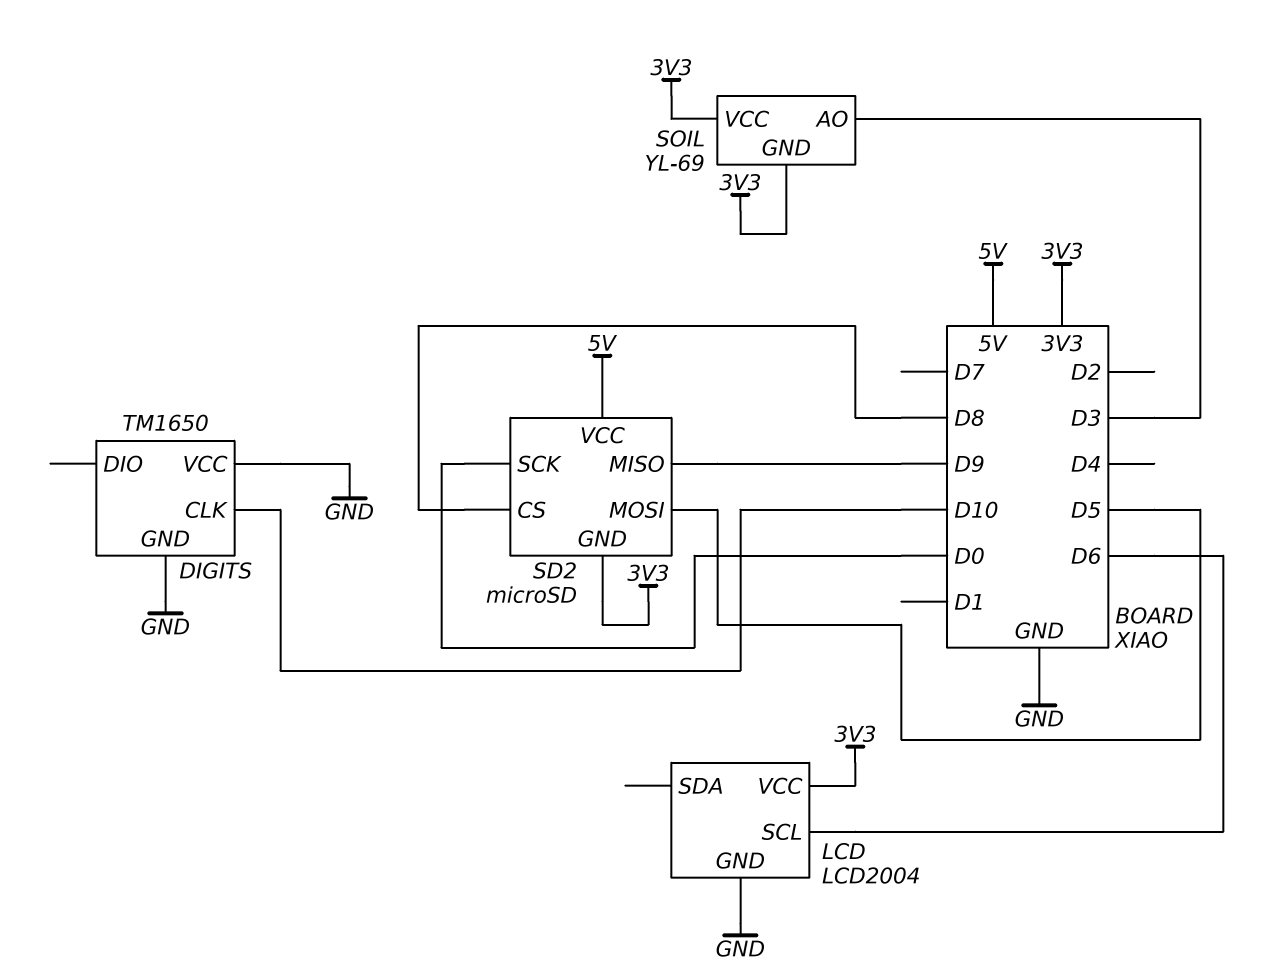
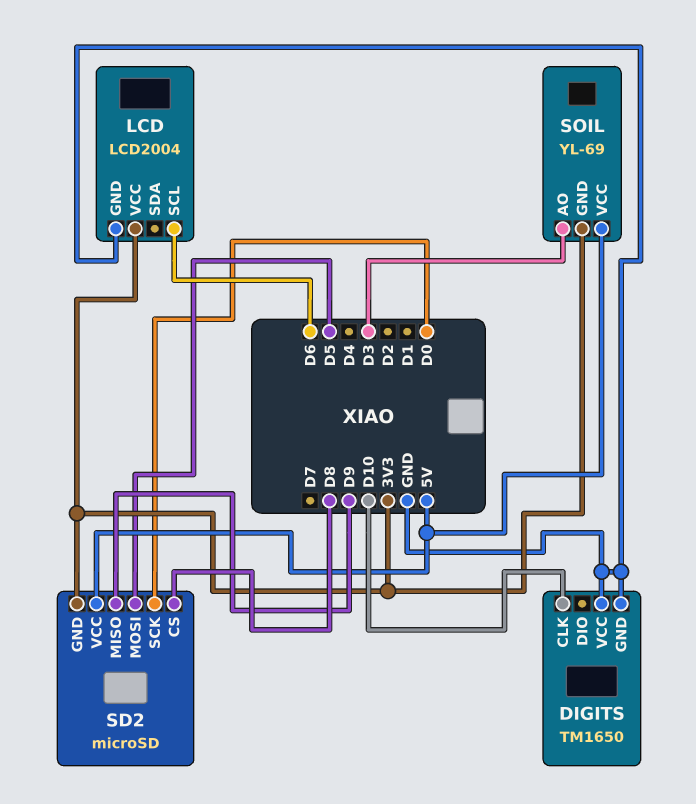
SOIL pin VCC: 3V3 -> 5V

